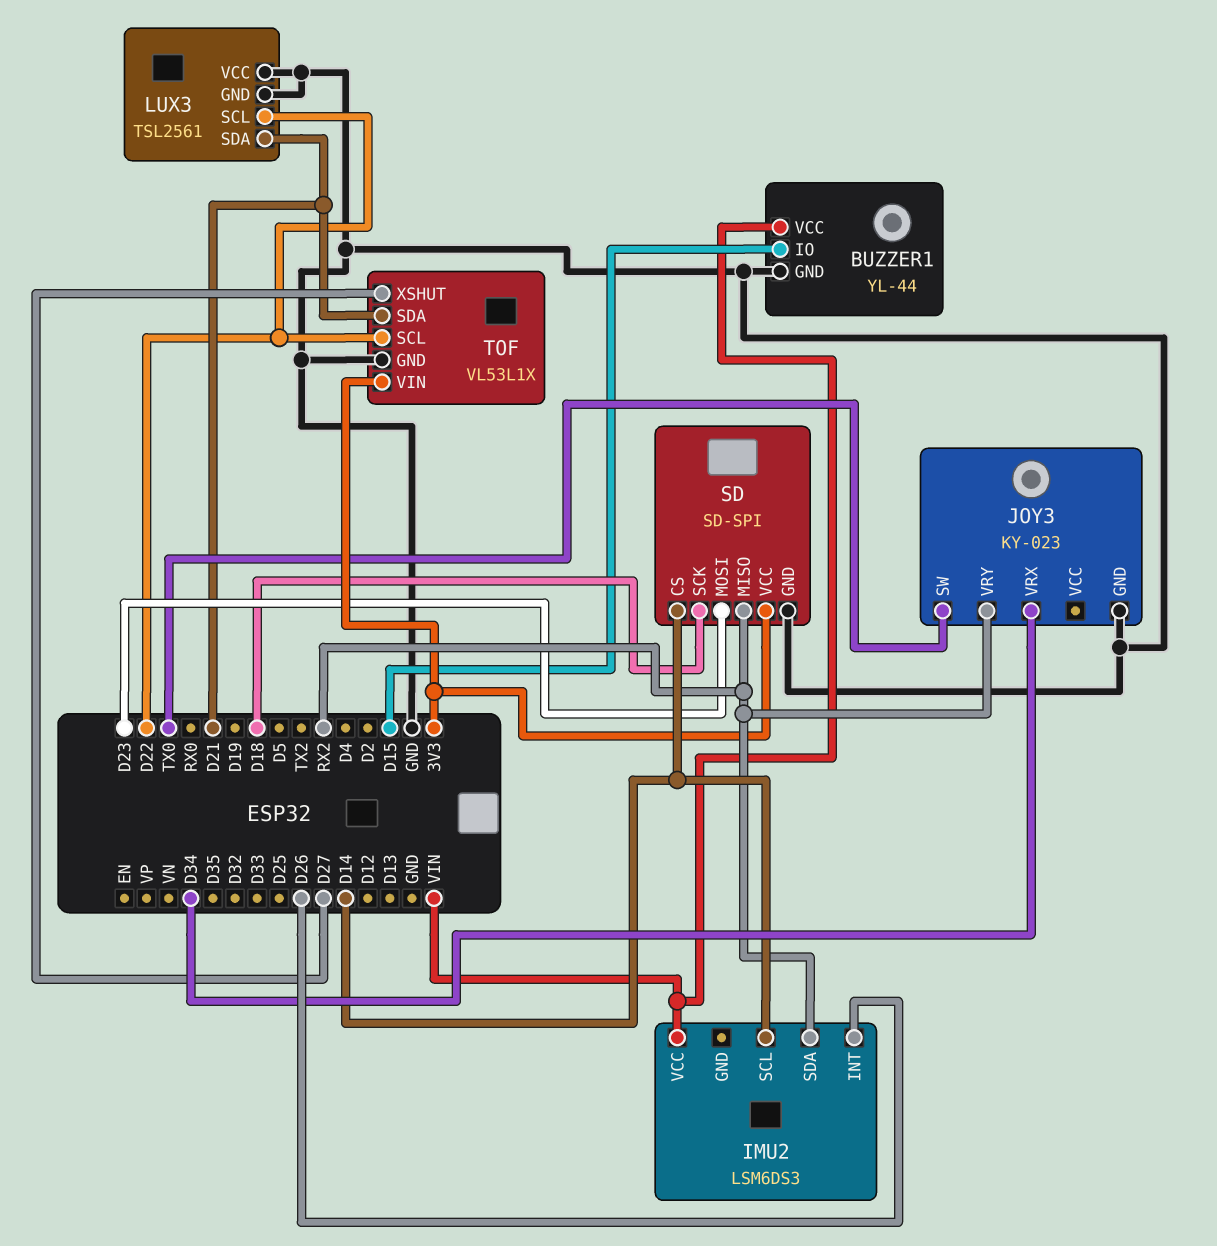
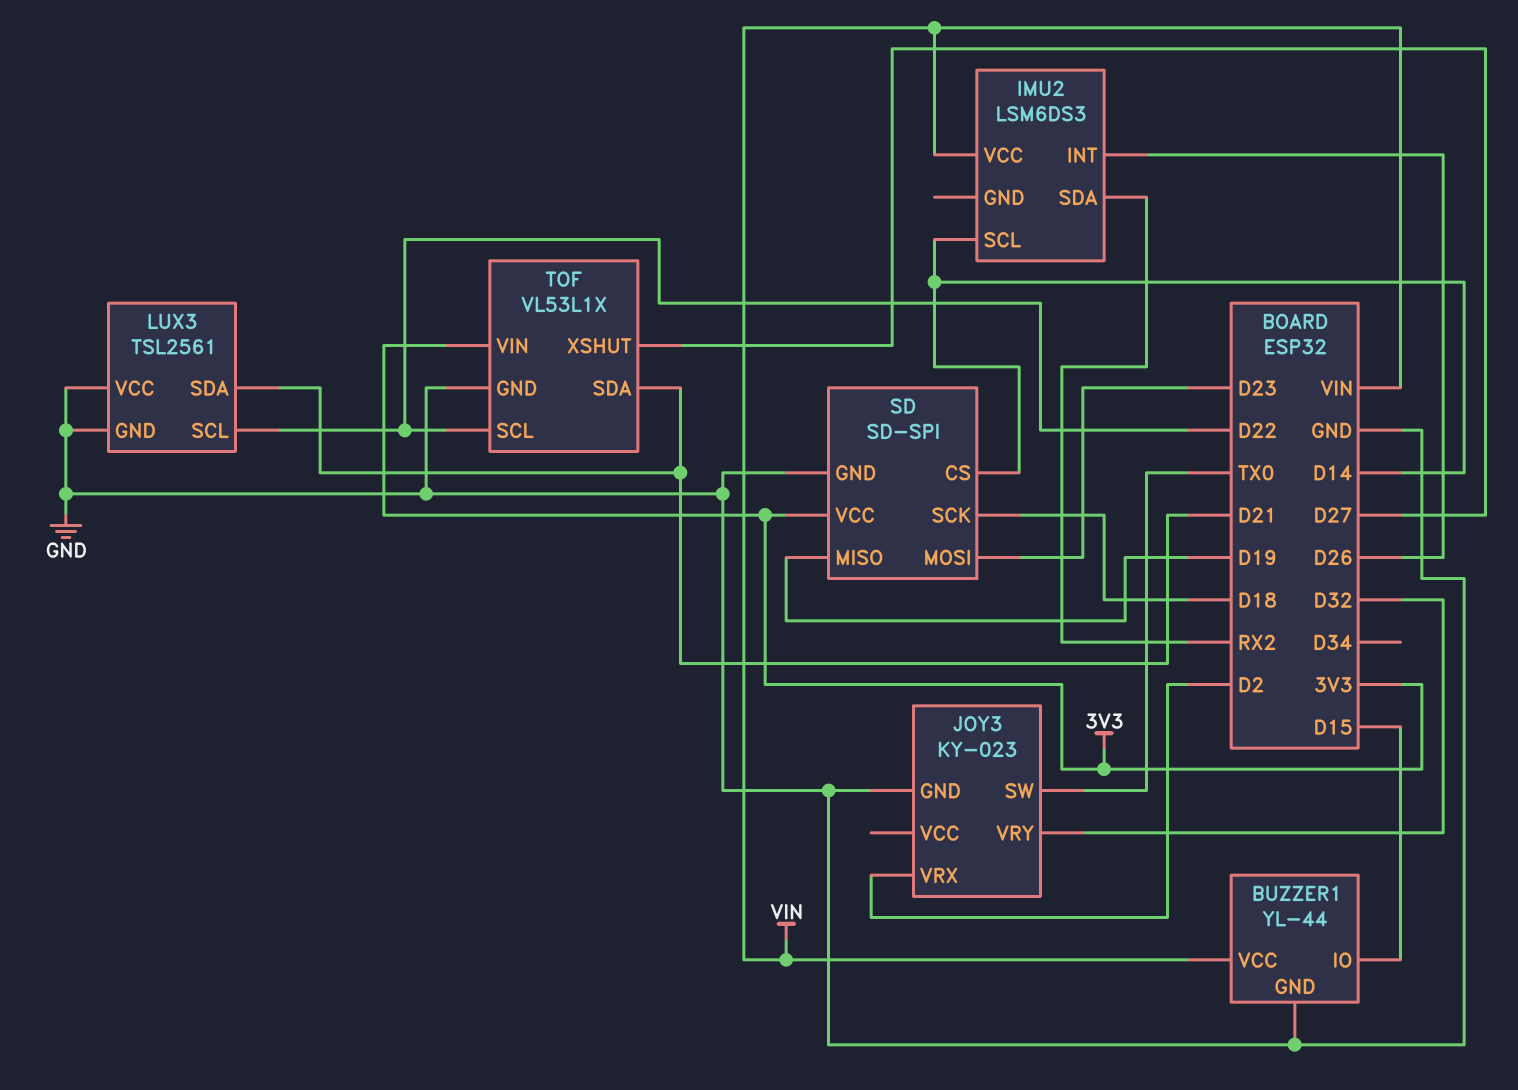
JOY3 pin VRX: D34 -> D2
JOY3 pin VRY: RX2 -> D32
SD pin MISO: RX2 -> D19

